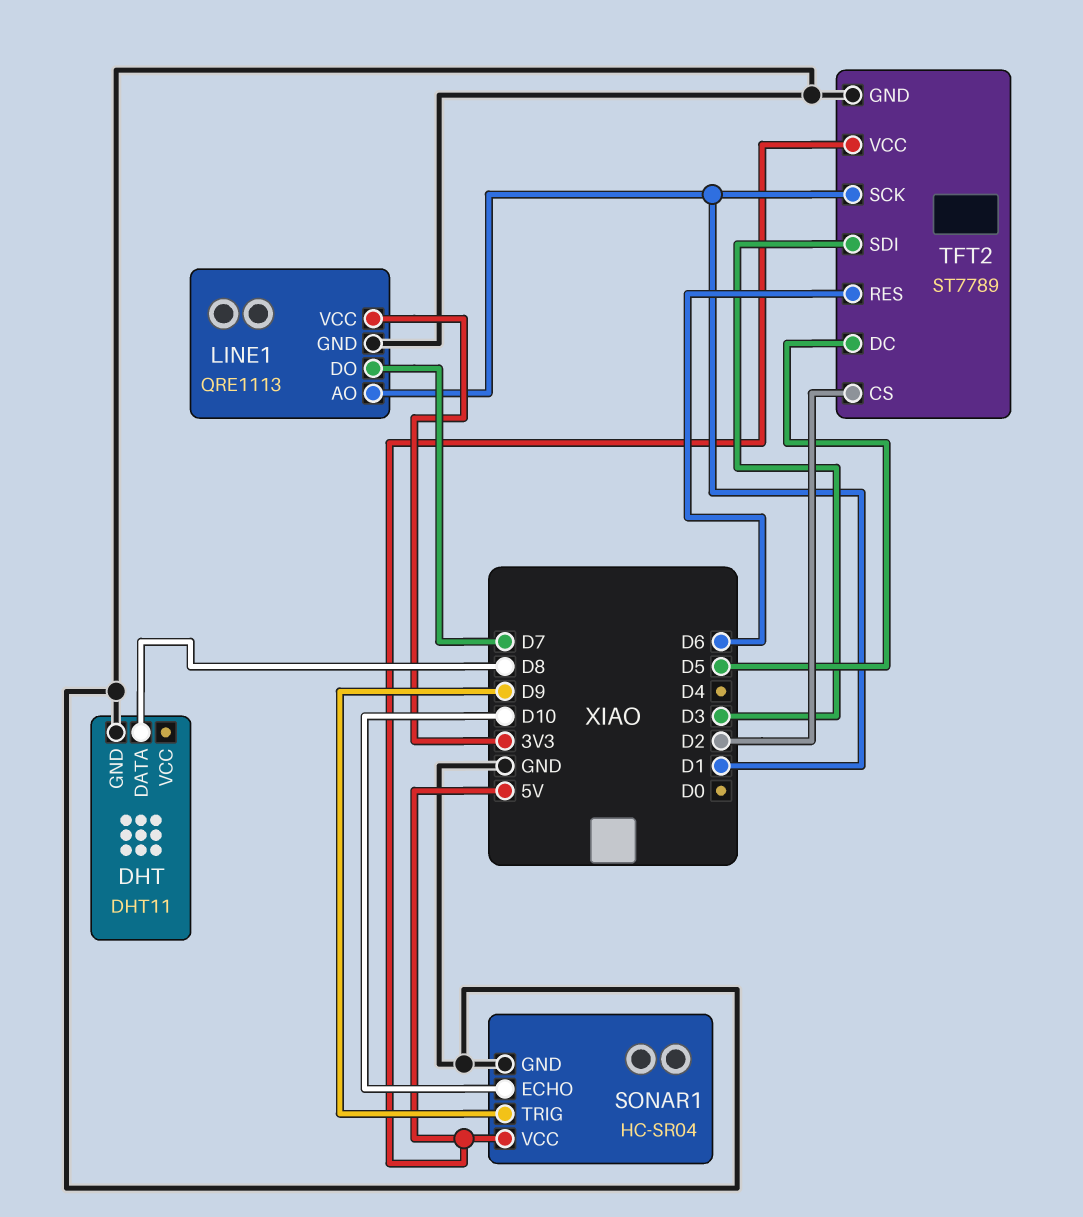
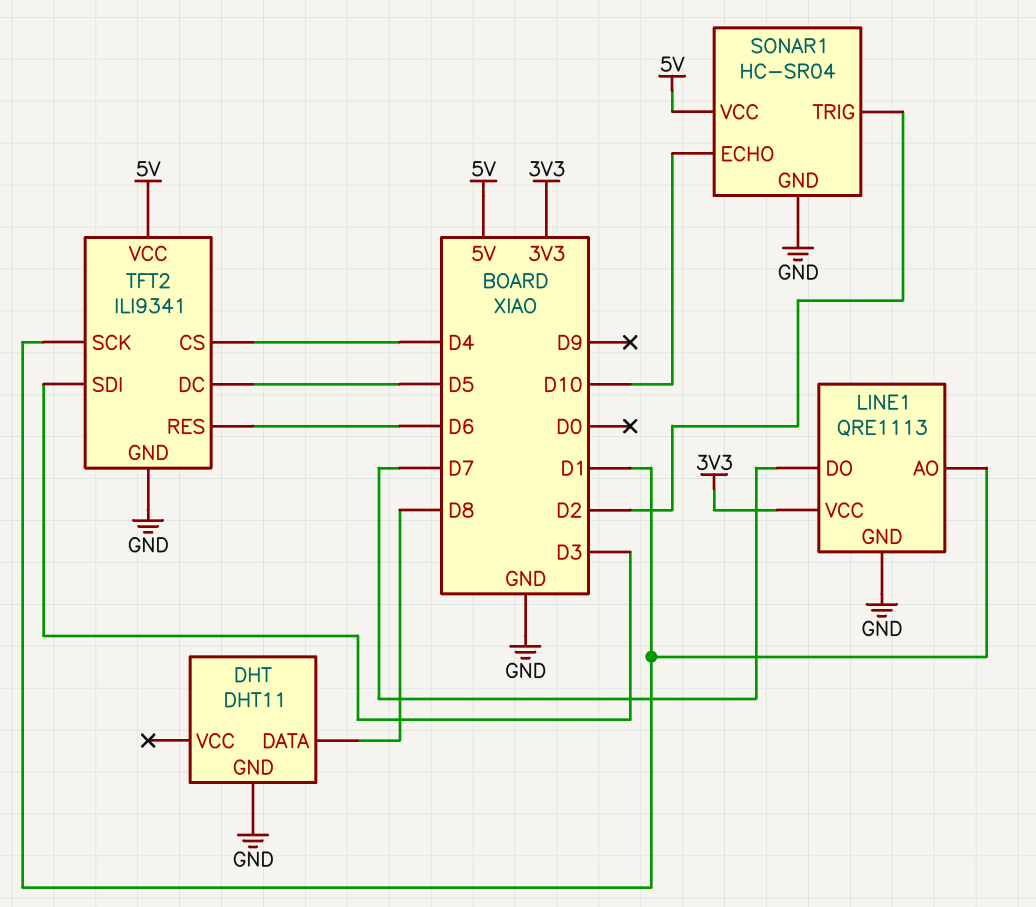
SONAR1 pin TRIG: D9 -> D2
TFT2: ST7789 -> ILI9341
TFT2 pin CS: D2 -> D4

